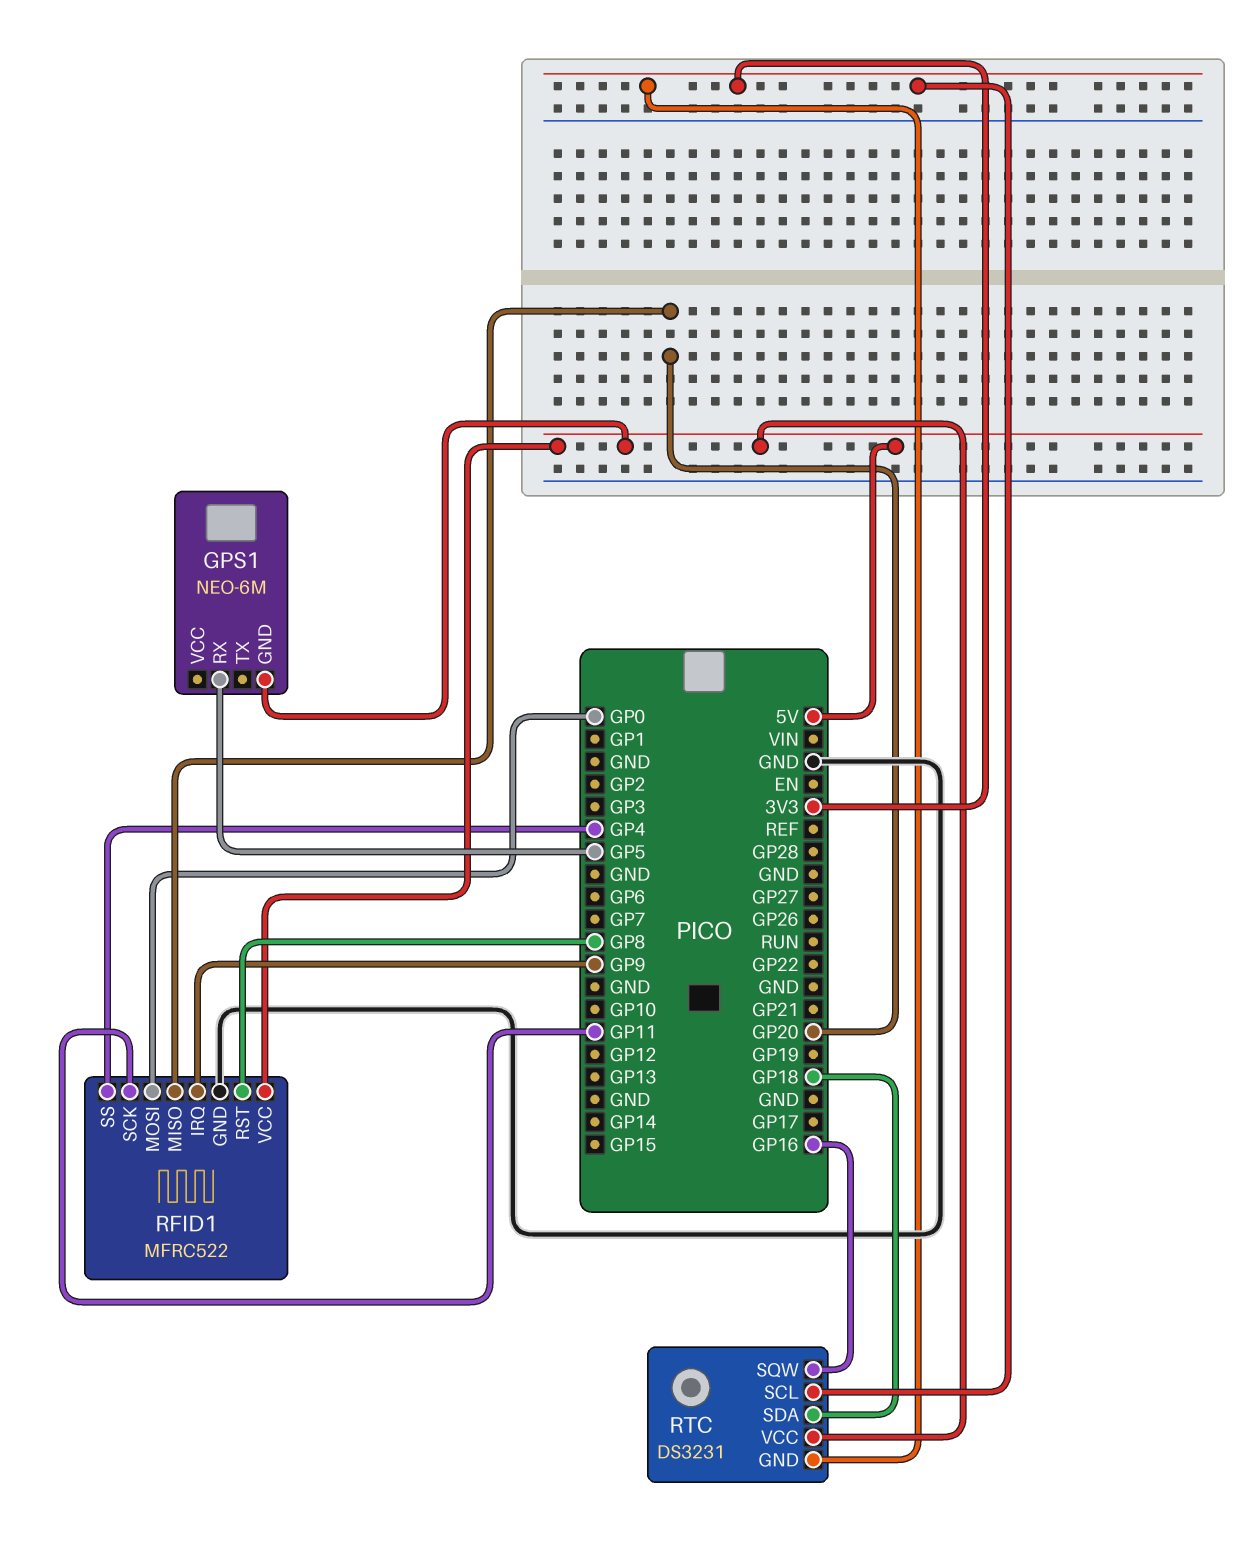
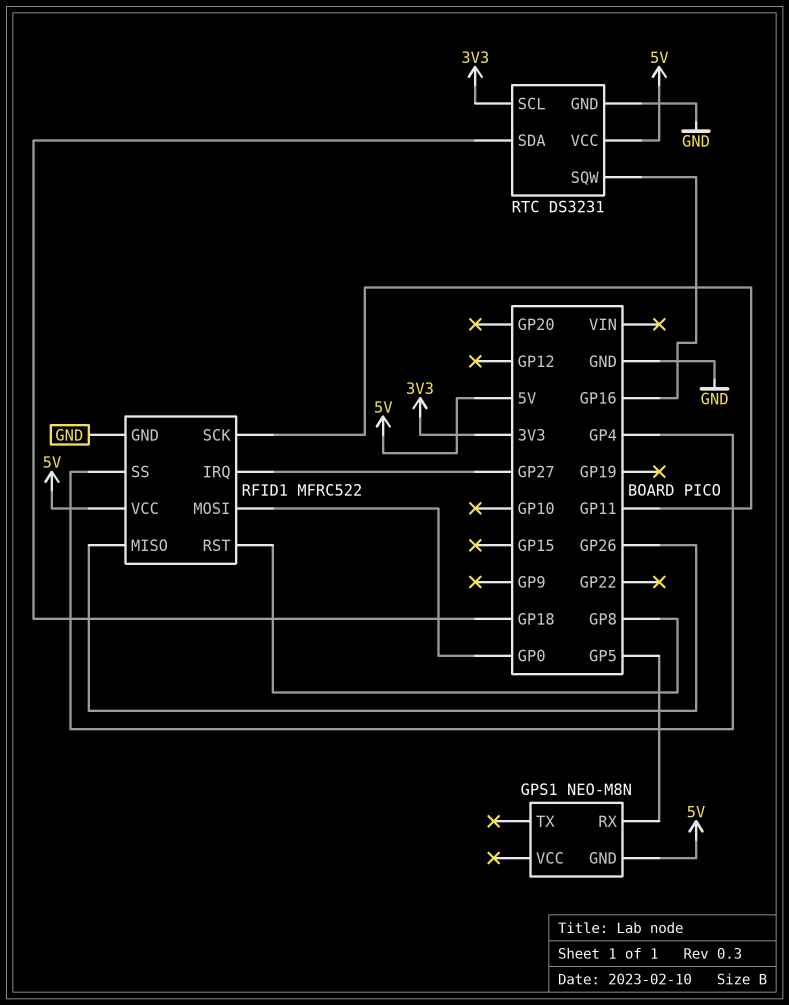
GPS1: NEO-6M -> NEO-M8N
RFID1 pin IRQ: GP9 -> GP27
RFID1 pin MISO: GP20 -> GP26
RTC pin GND: 3V3 -> GND

